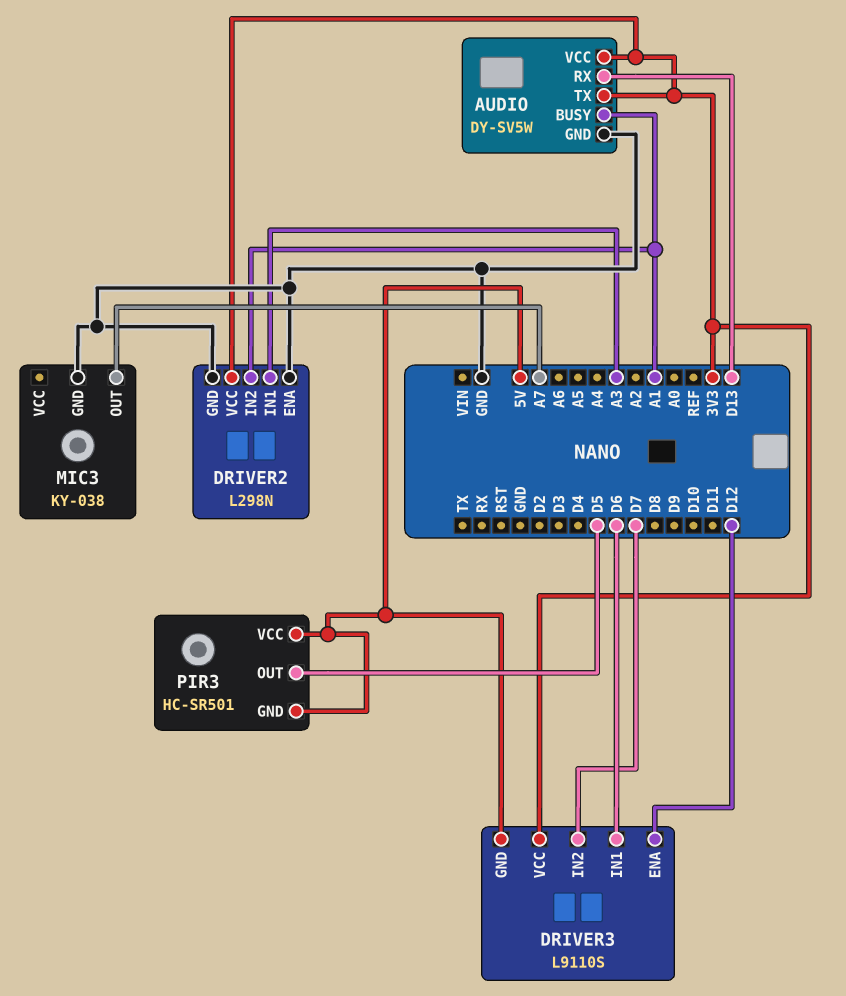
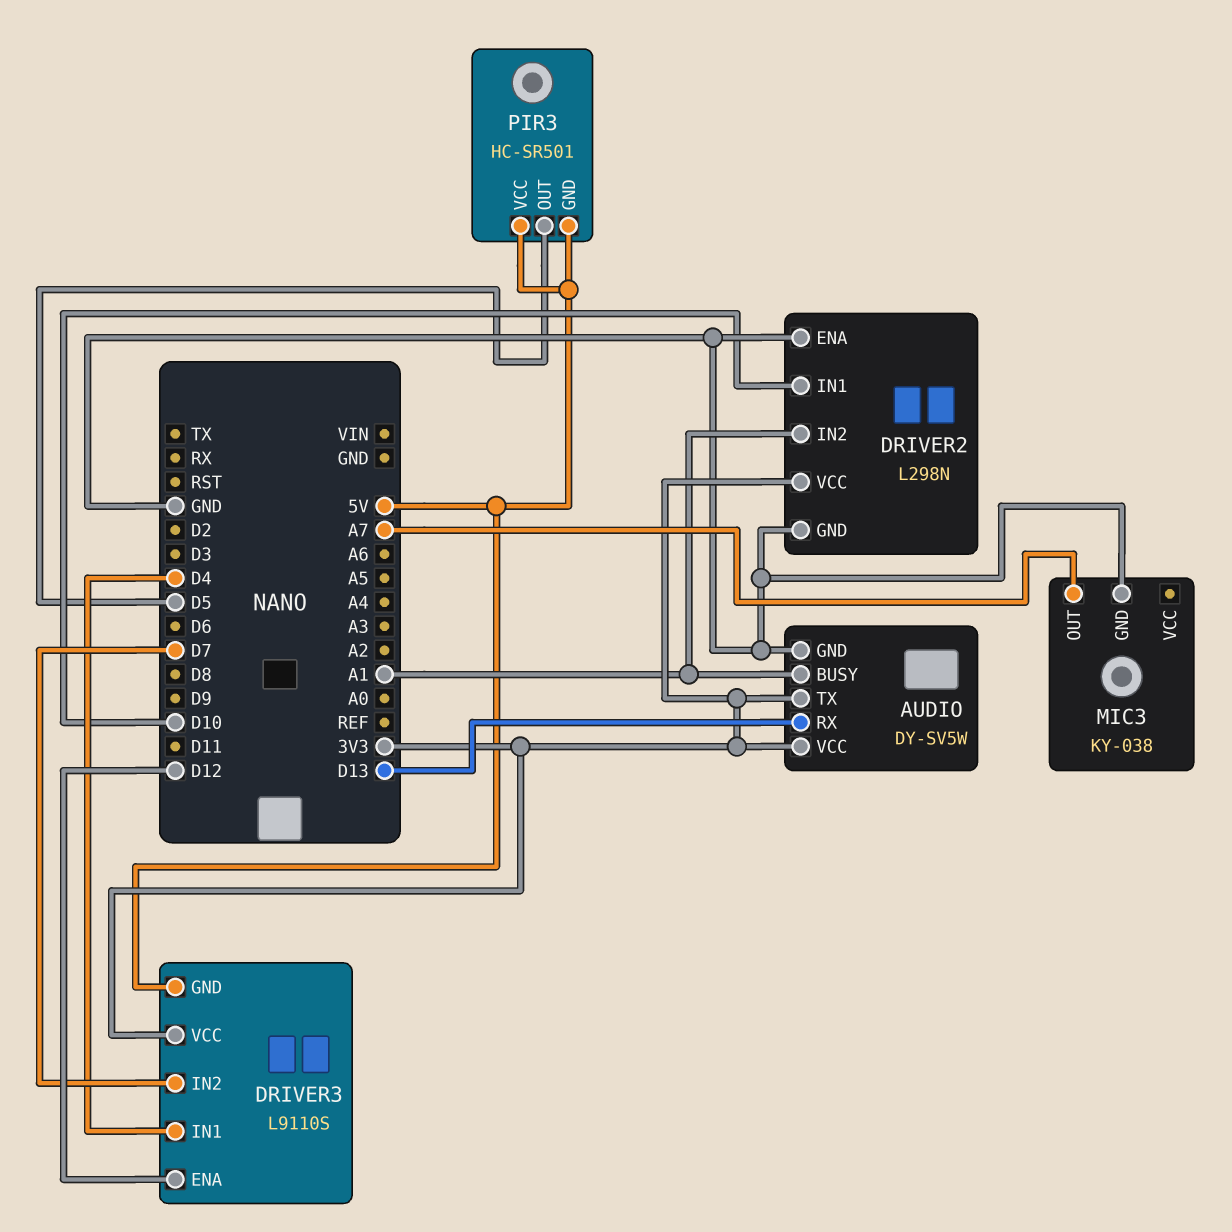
DRIVER2 pin IN1: A3 -> D10
DRIVER3 pin IN1: D6 -> D4

